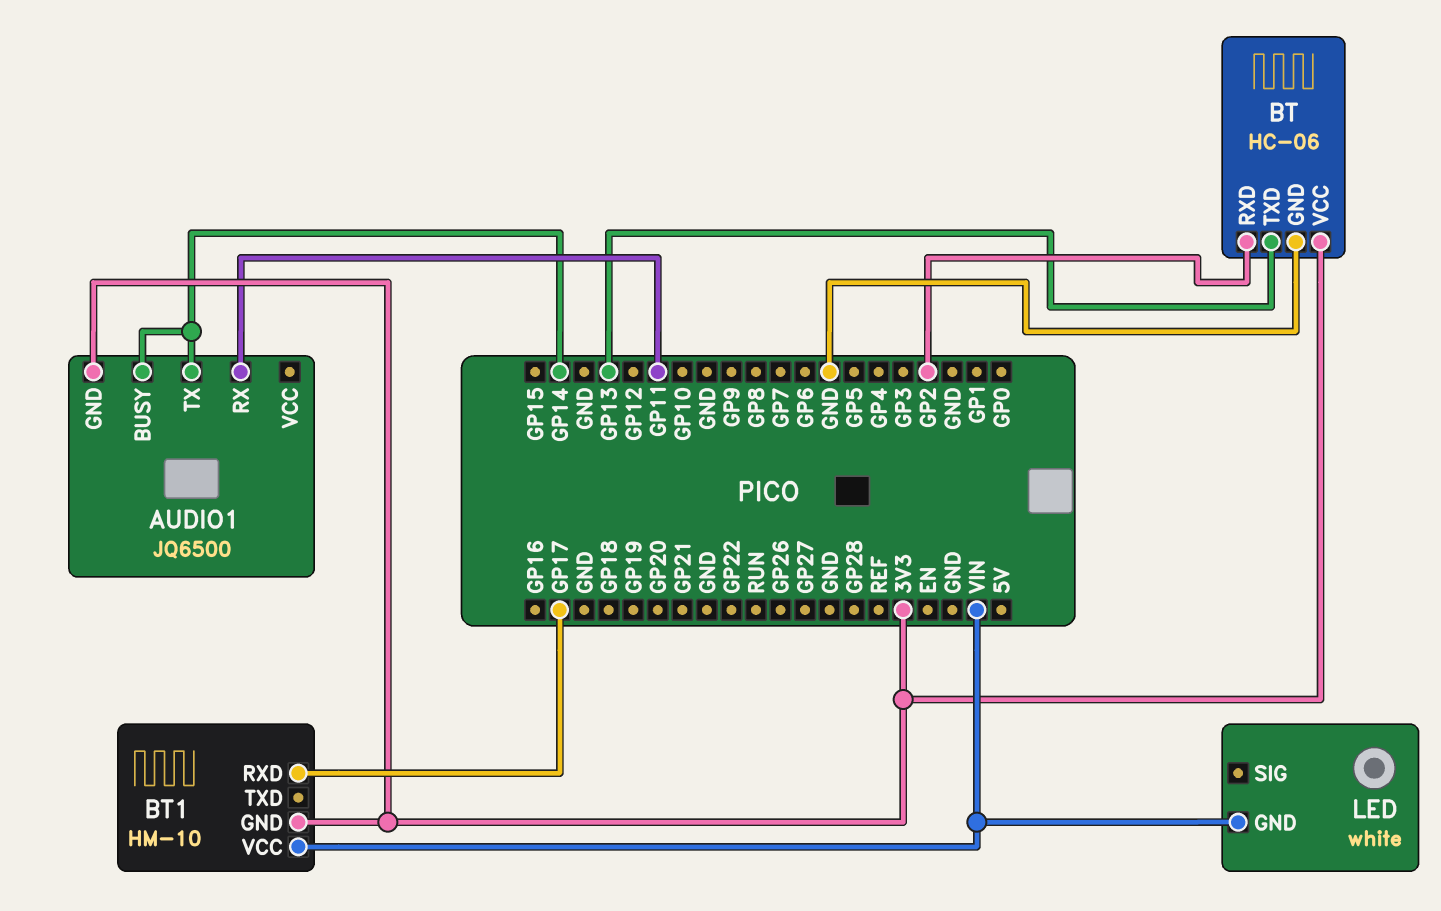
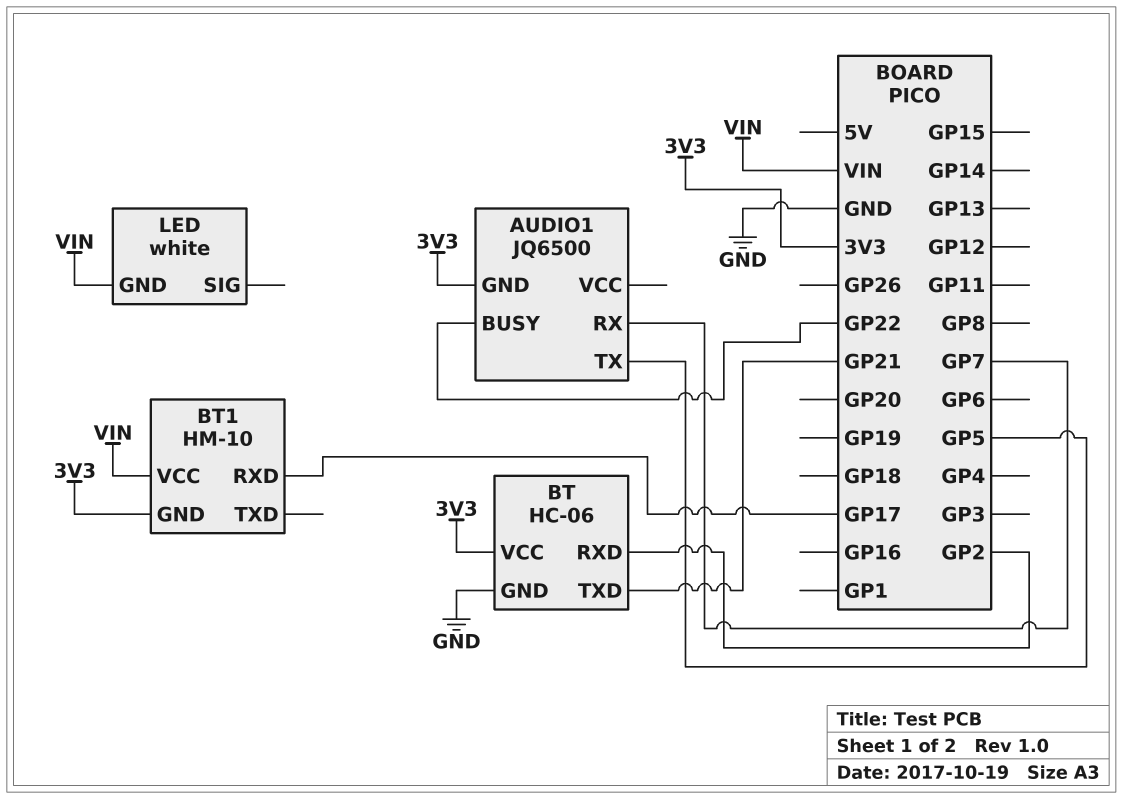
AUDIO1 pin BUSY: GP14 -> GP22
AUDIO1 pin RX: GP11 -> GP7
AUDIO1 pin TX: GP14 -> GP5
BT pin TXD: GP13 -> GP21

